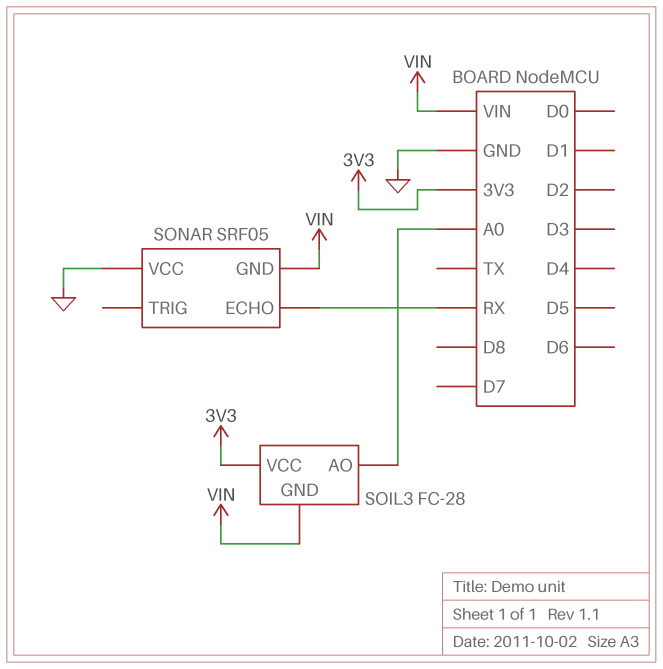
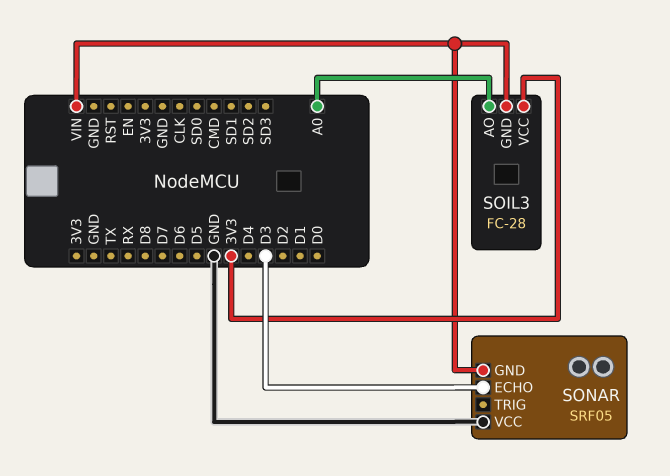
SONAR pin ECHO: RX -> D3

